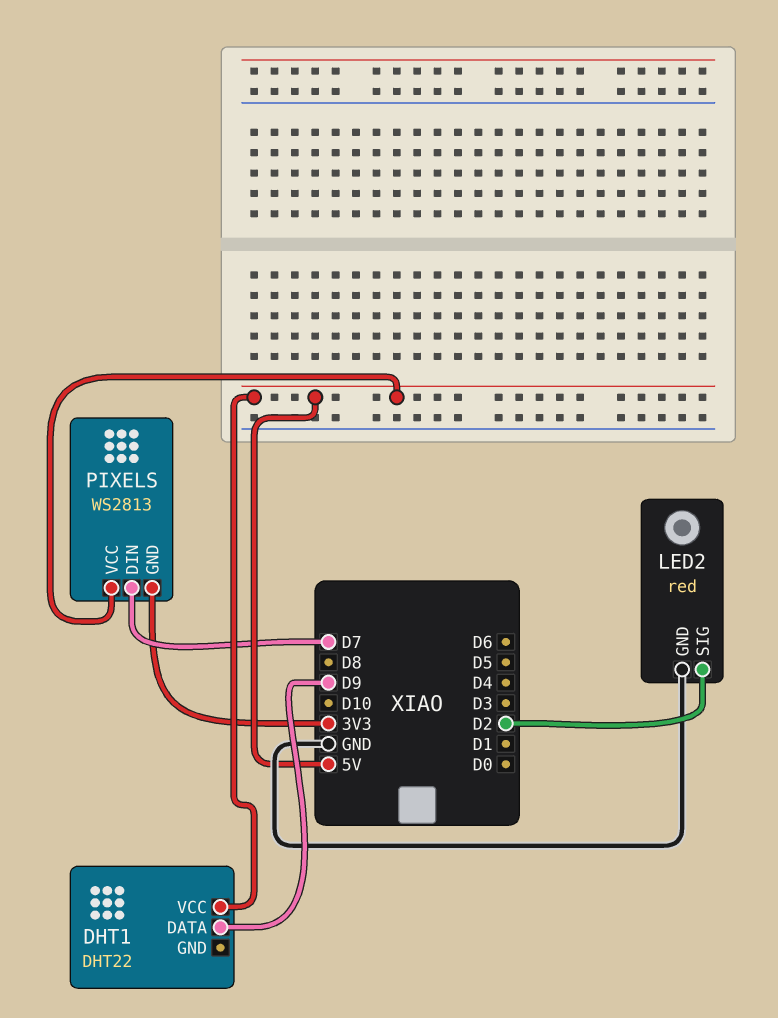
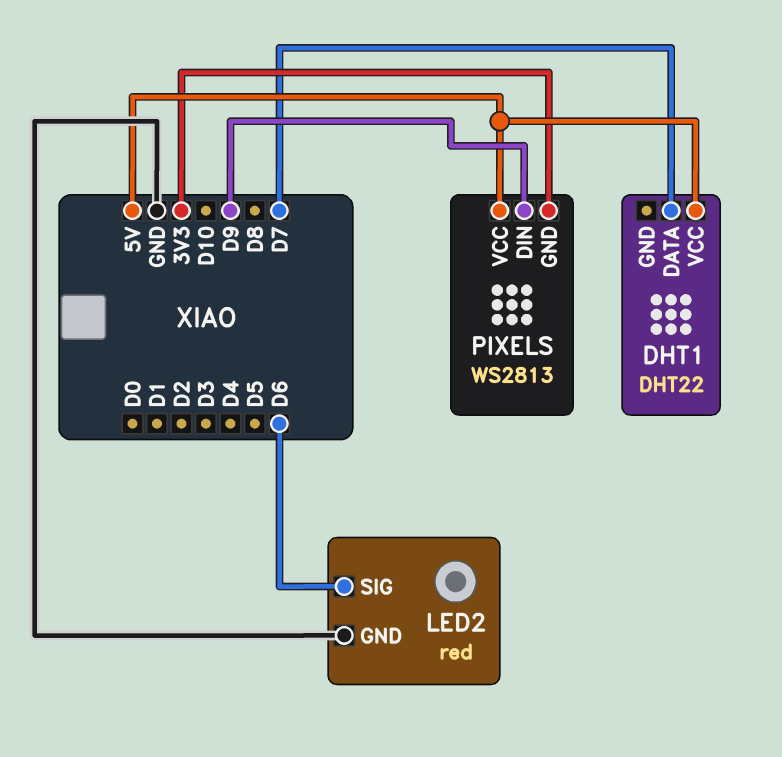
DHT1 pin DATA: D9 -> D7
LED2 pin SIG: D2 -> D6
PIXELS pin DIN: D7 -> D9

